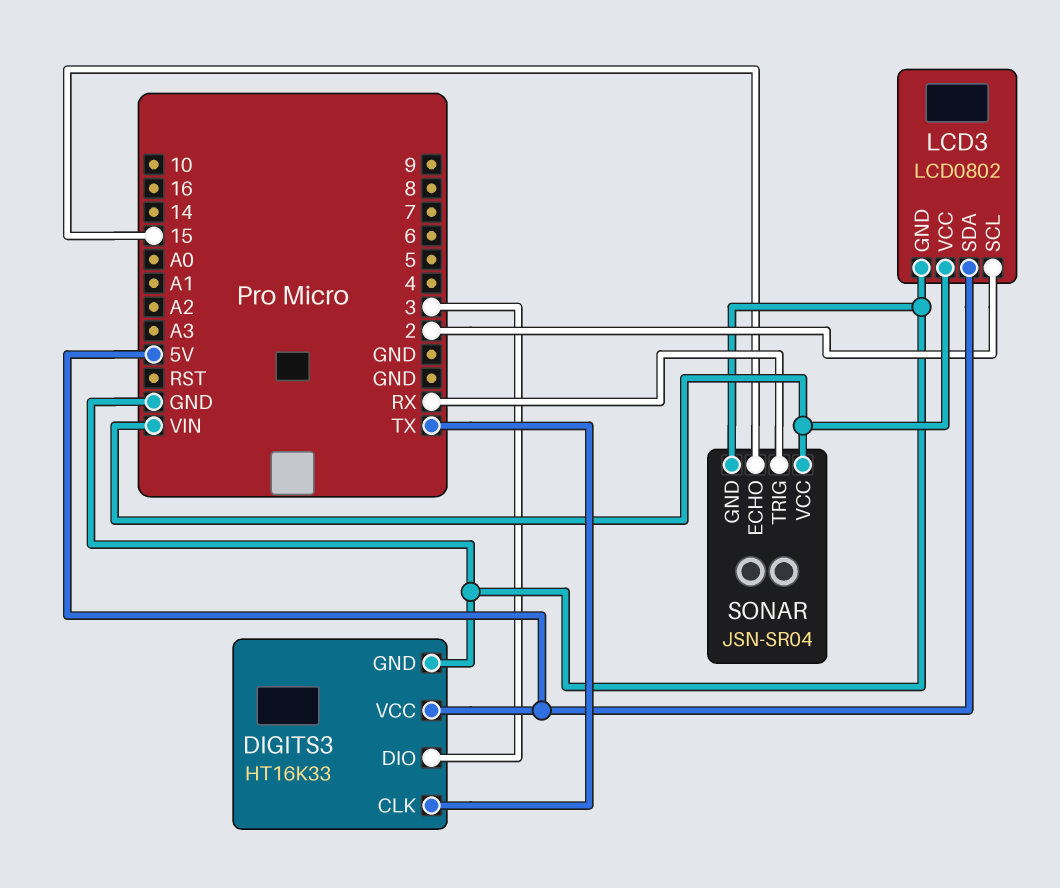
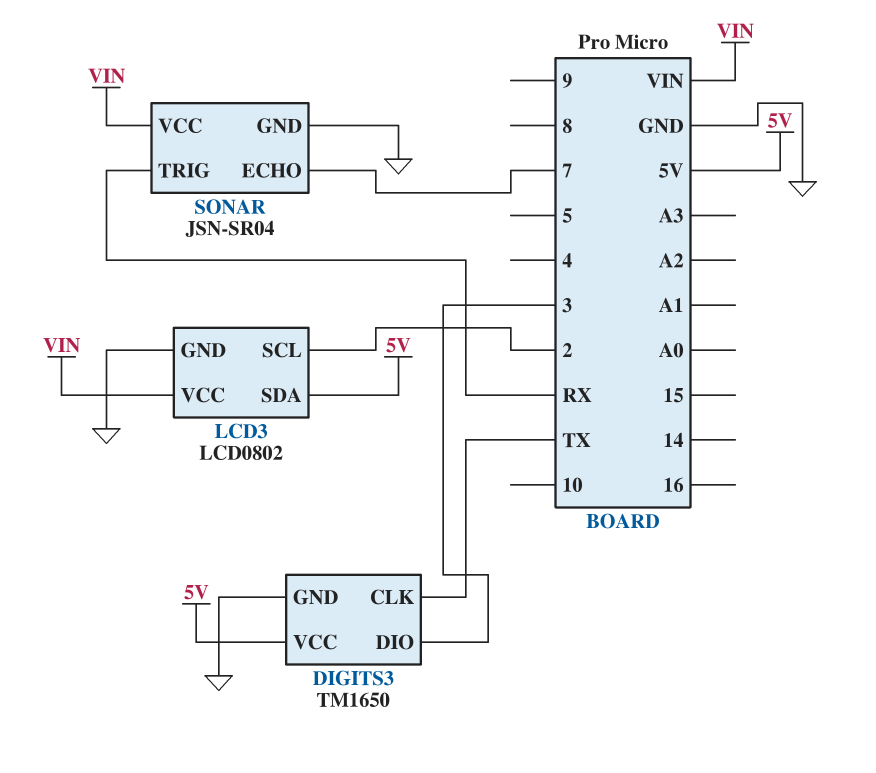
DIGITS3: HT16K33 -> TM1650
SONAR pin ECHO: 15 -> 7

